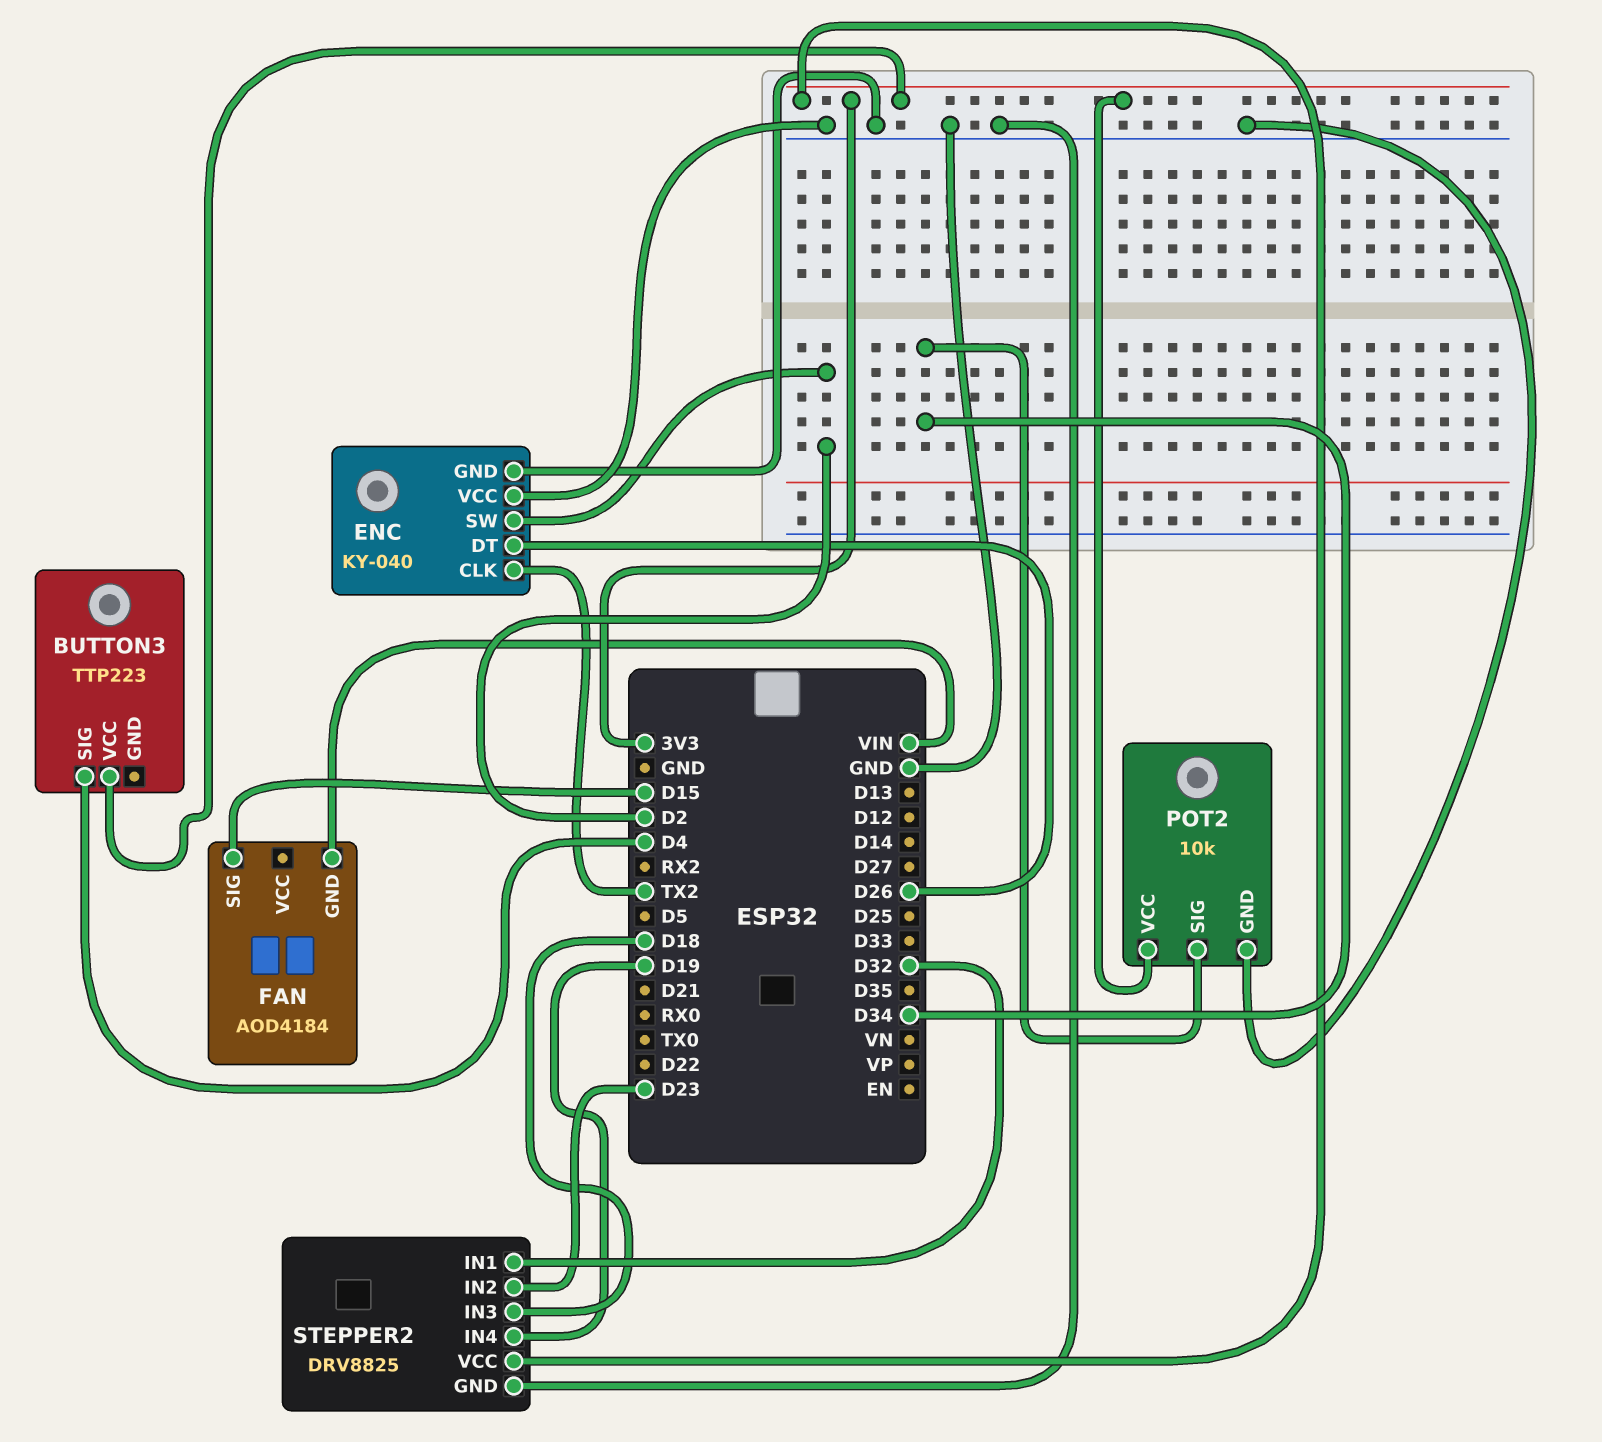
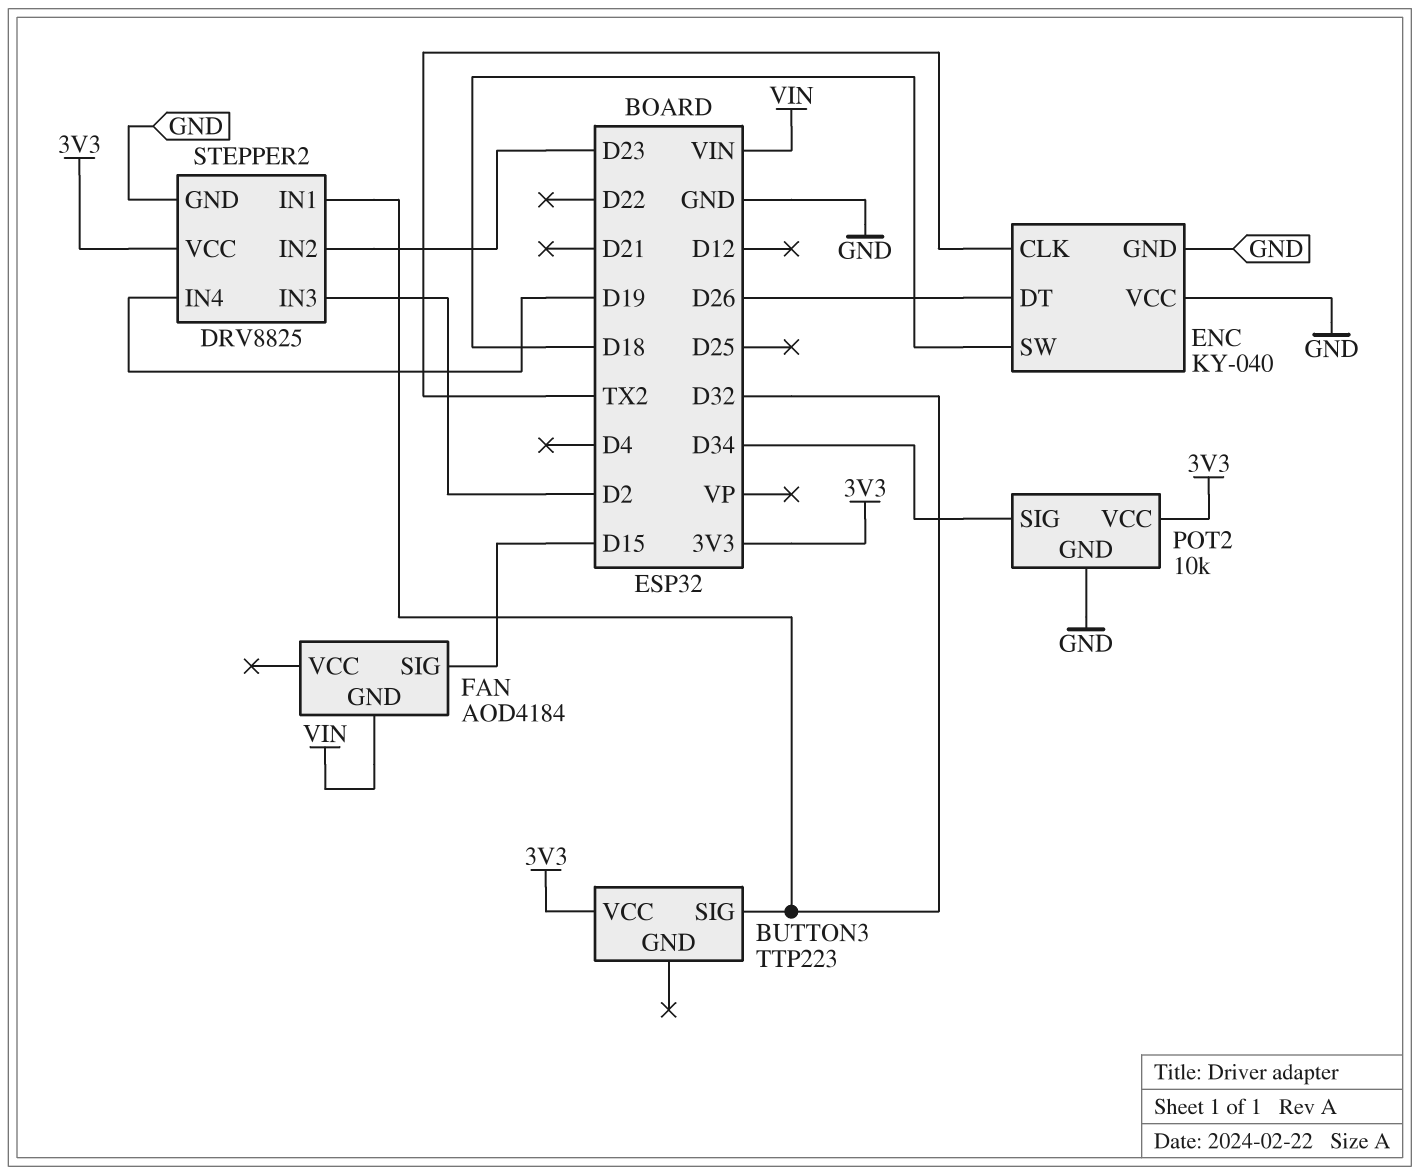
BUTTON3 pin SIG: D4 -> D32
ENC pin SW: D2 -> D18
STEPPER2 pin IN3: D18 -> D2

